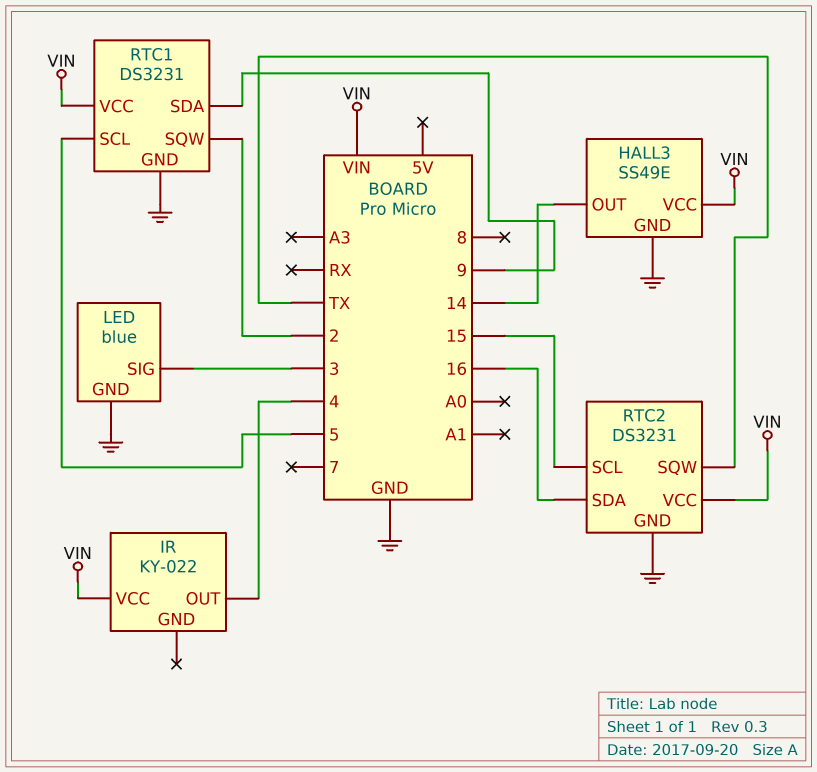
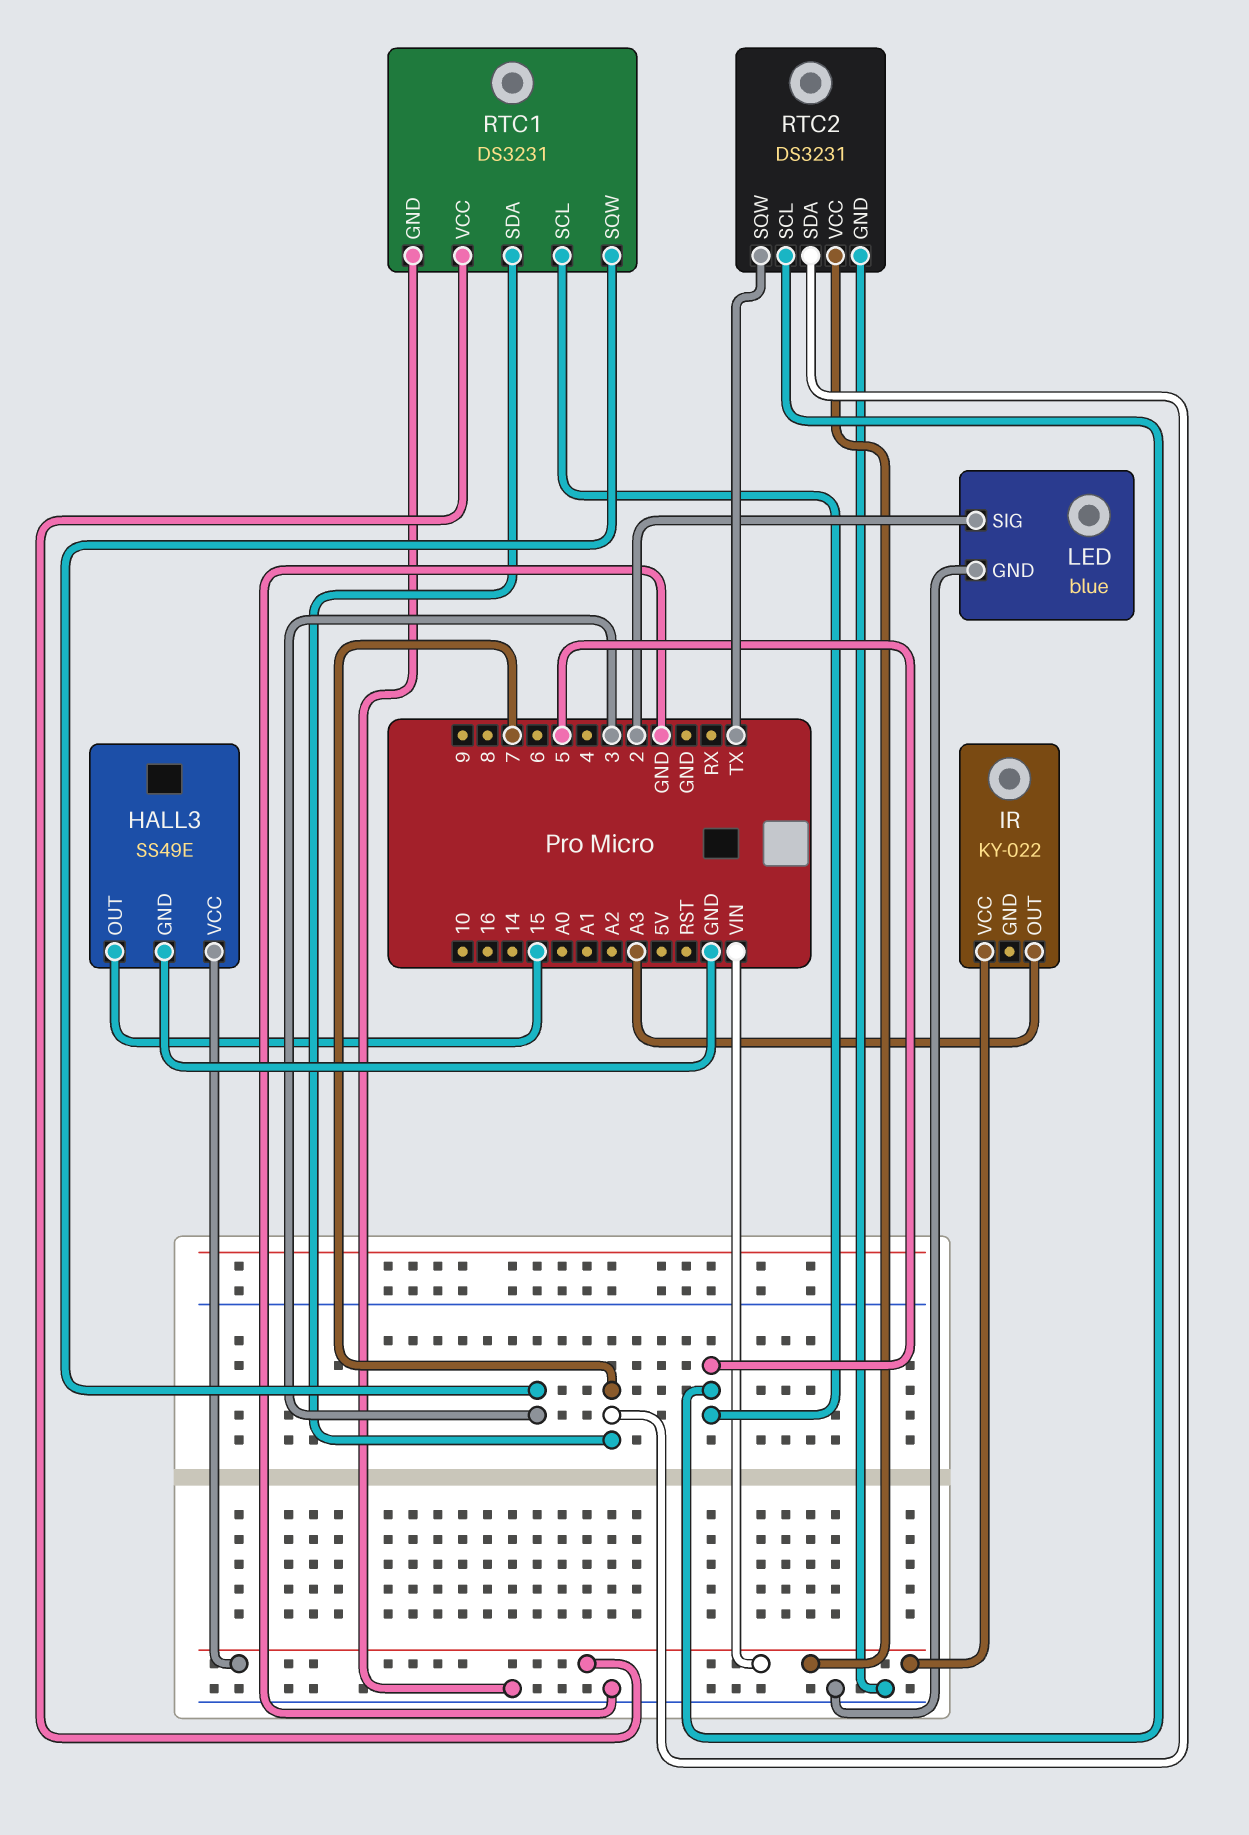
HALL3 pin OUT: 14 -> 15
IR pin OUT: 4 -> A3
LED pin SIG: 3 -> 2
RTC1 pin SDA: 9 -> 7
RTC1 pin SQW: 2 -> 3
RTC2 pin SCL: 15 -> 5
RTC2 pin SDA: 16 -> 7

